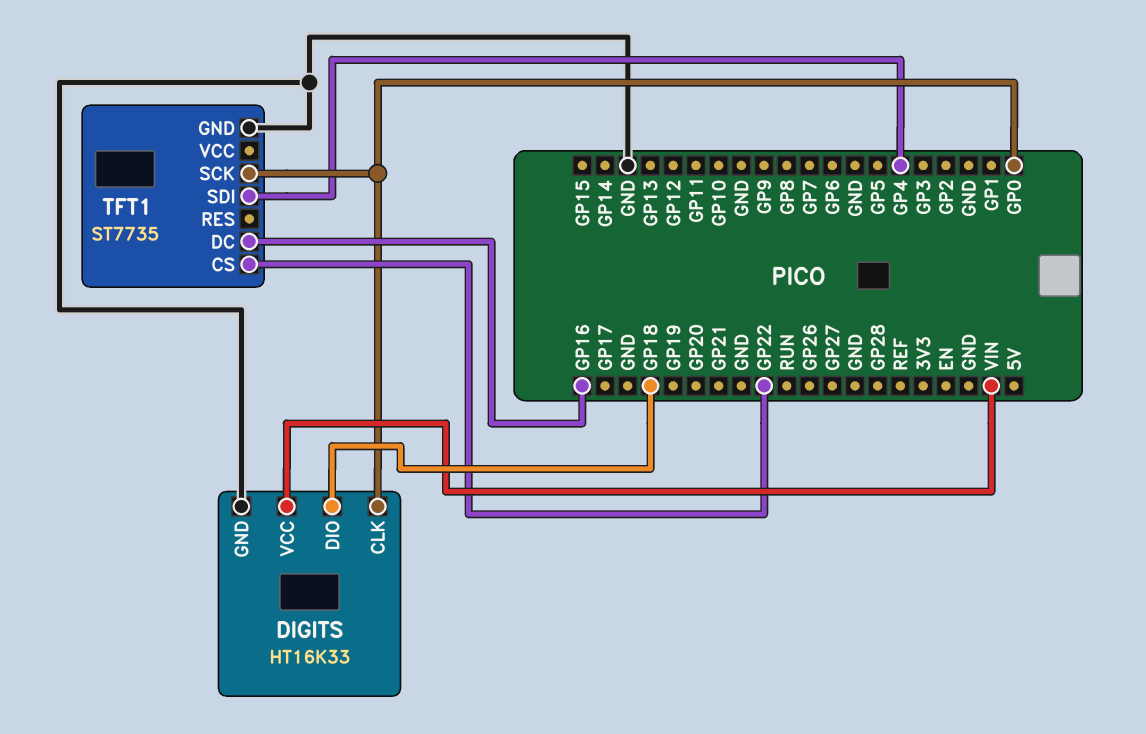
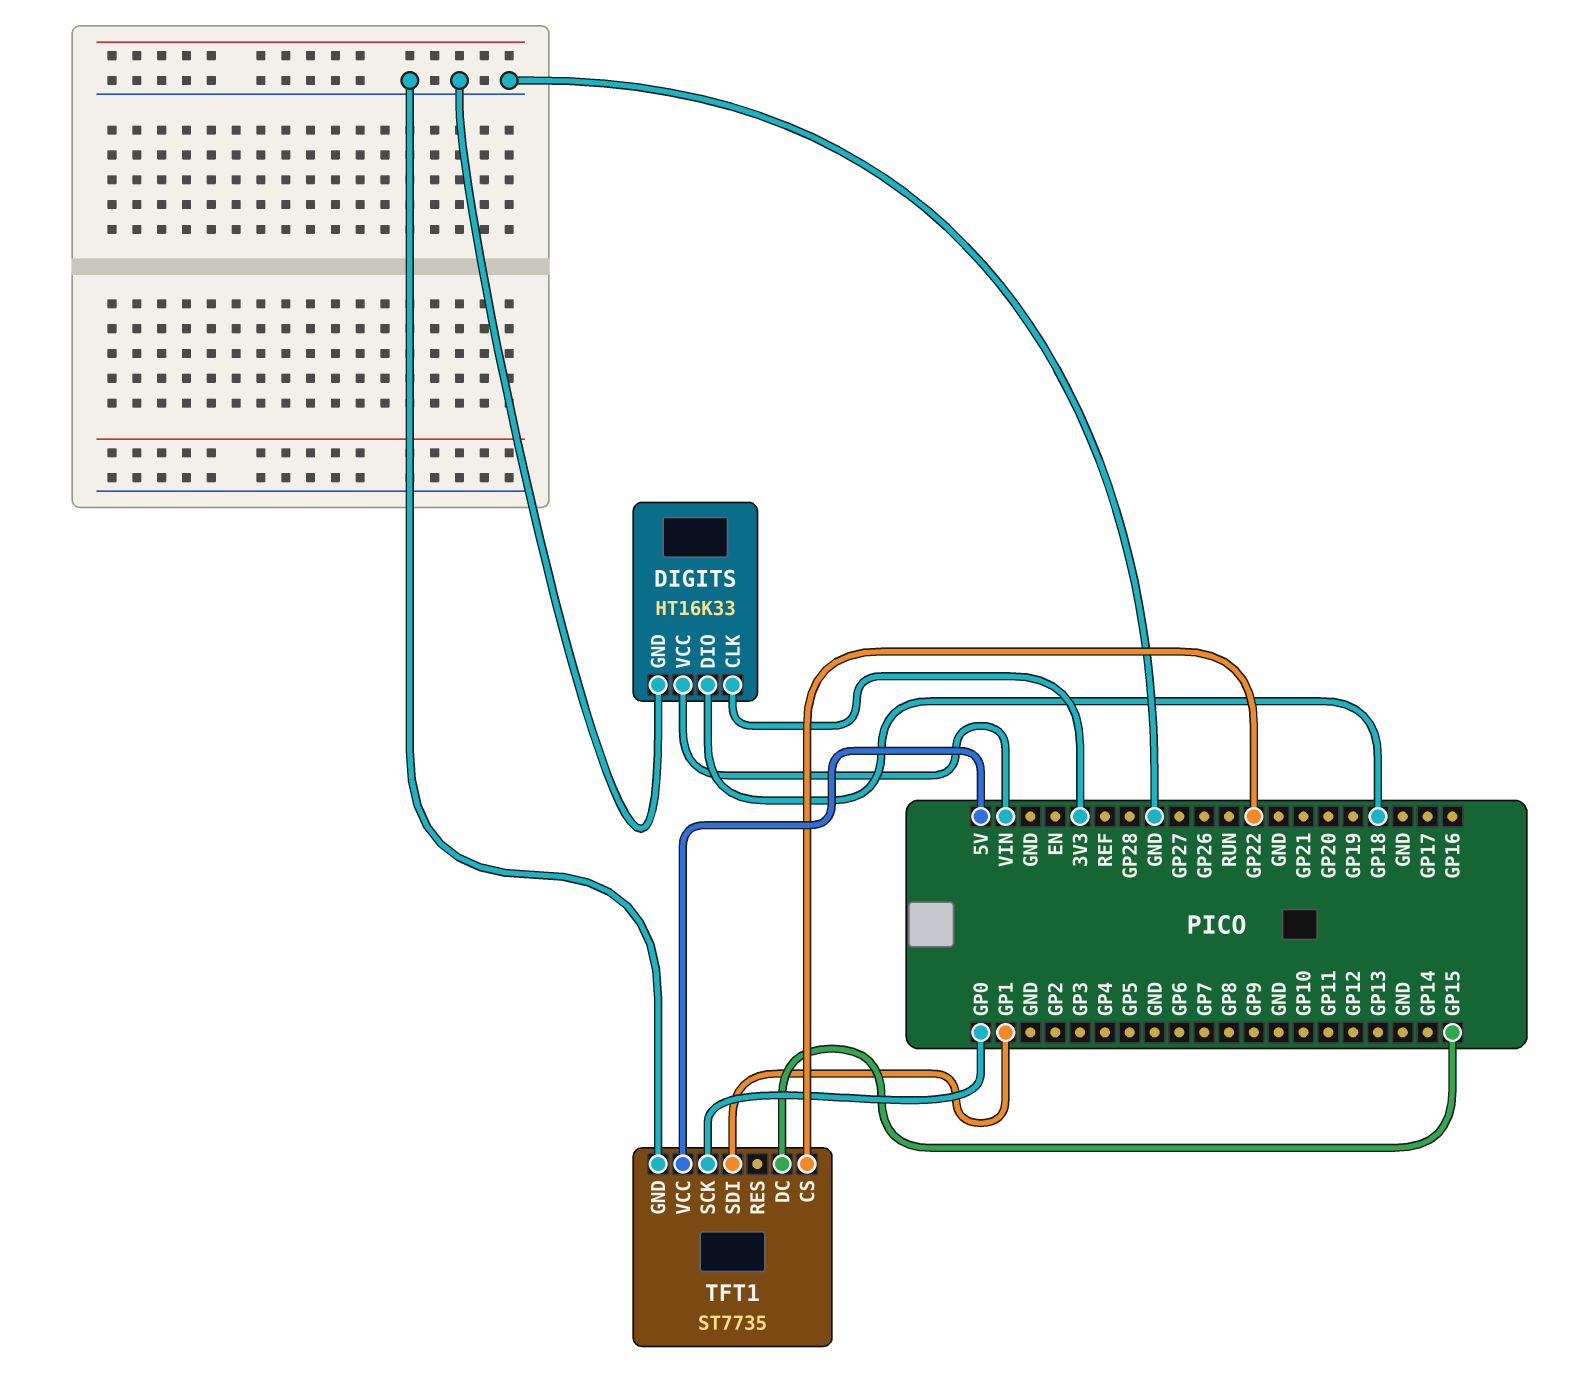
DIGITS pin CLK: GP0 -> 3V3
TFT1 pin DC: GP16 -> GP15
TFT1 pin SDI: GP4 -> GP1
TFT1 pin VCC: none -> 5V

